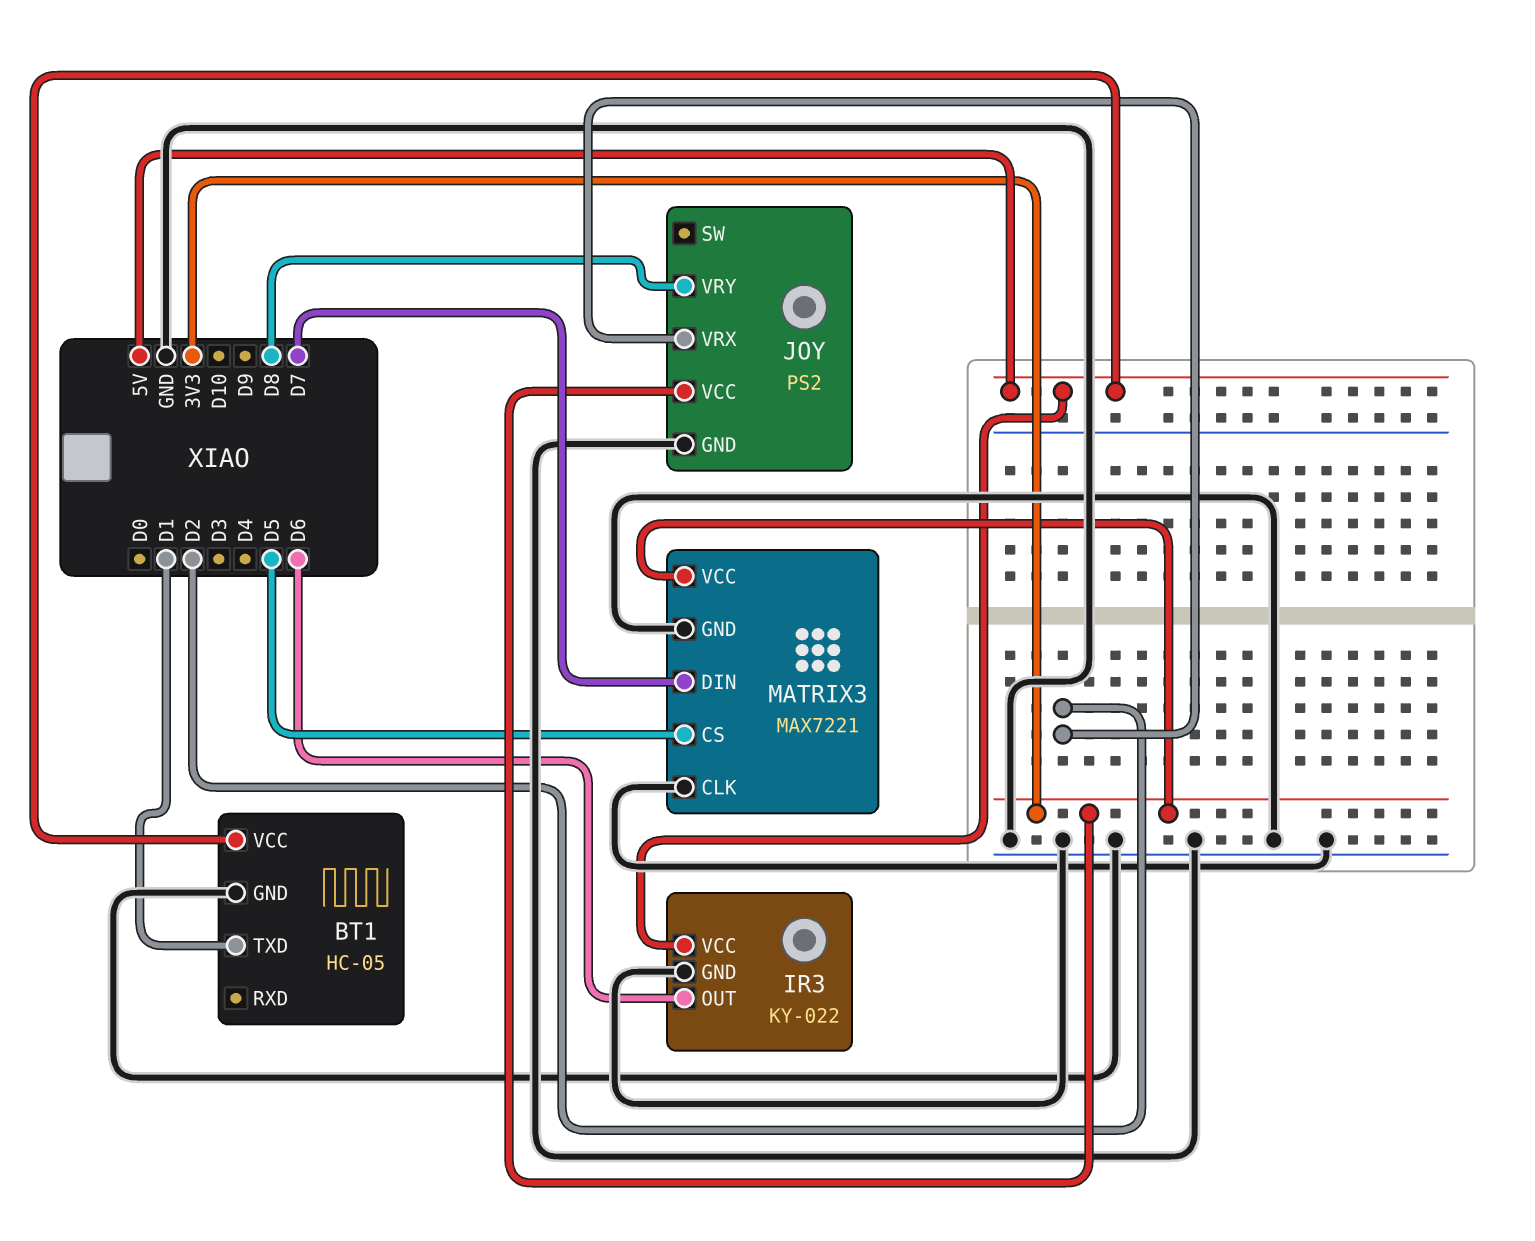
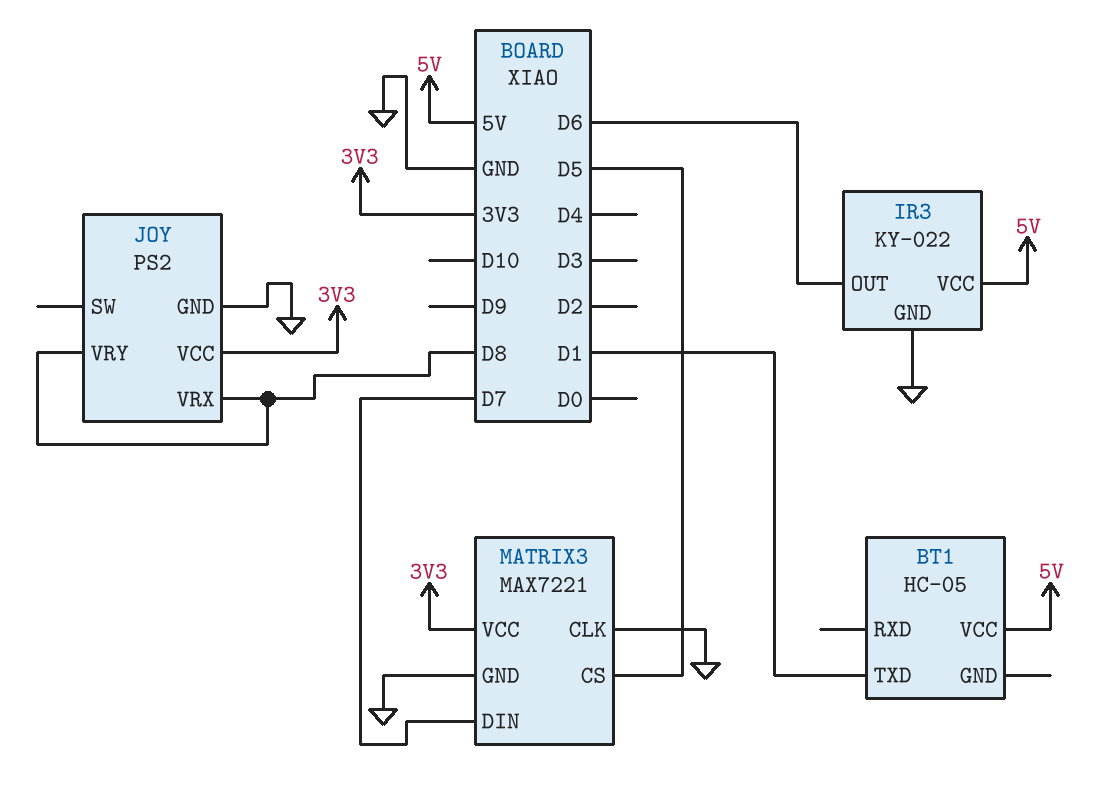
BT1 pin GND: GND -> none
JOY pin VRX: D2 -> D8

